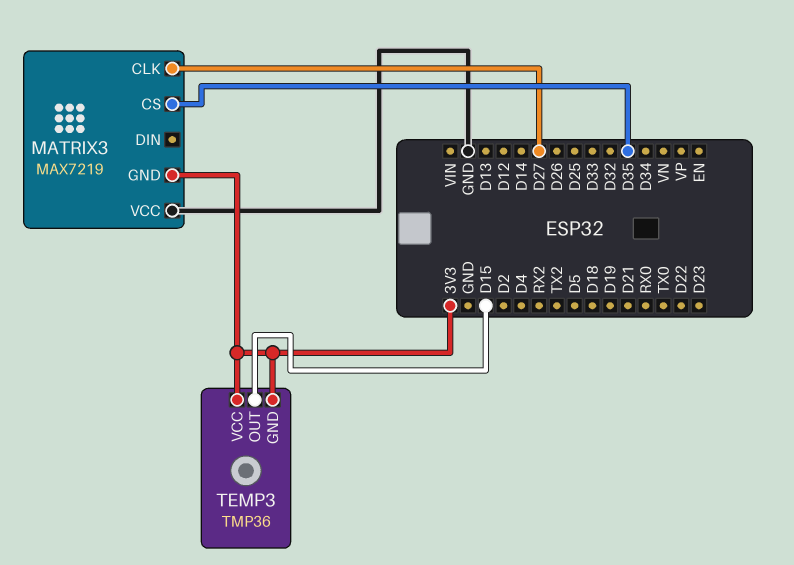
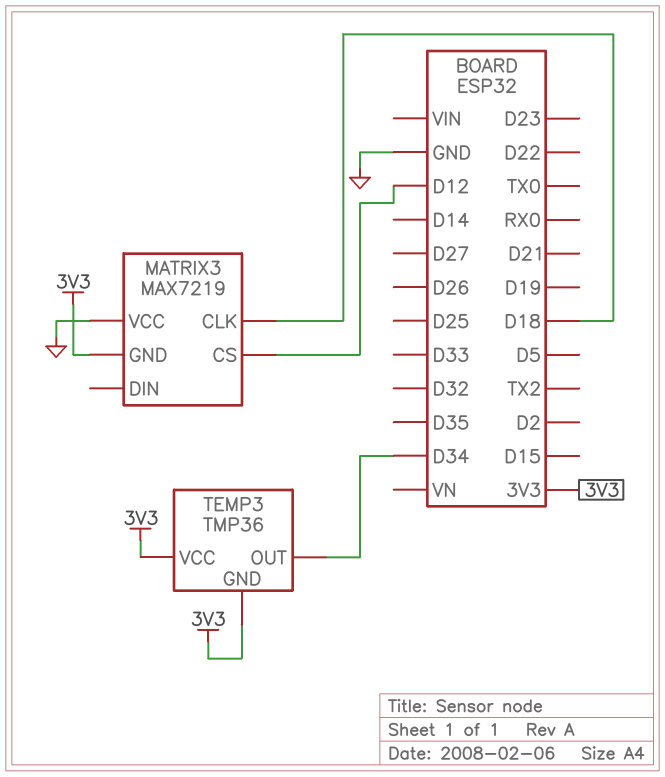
MATRIX3 pin CLK: D27 -> D18
MATRIX3 pin CS: D35 -> D12
TEMP3 pin OUT: D15 -> D34

